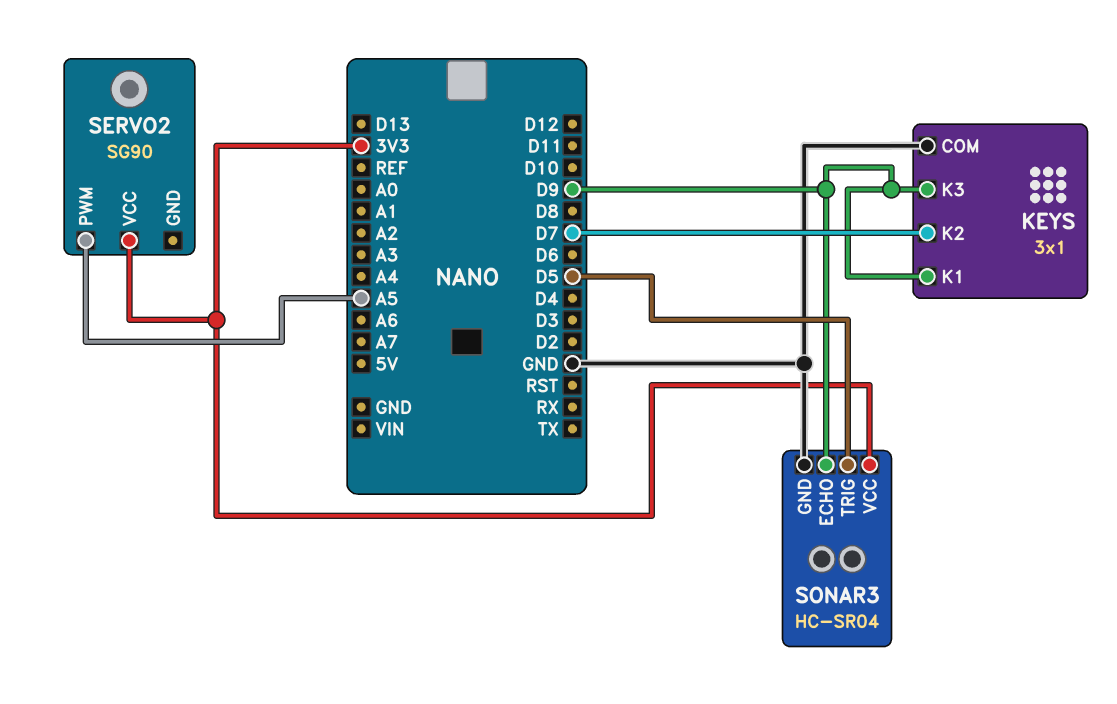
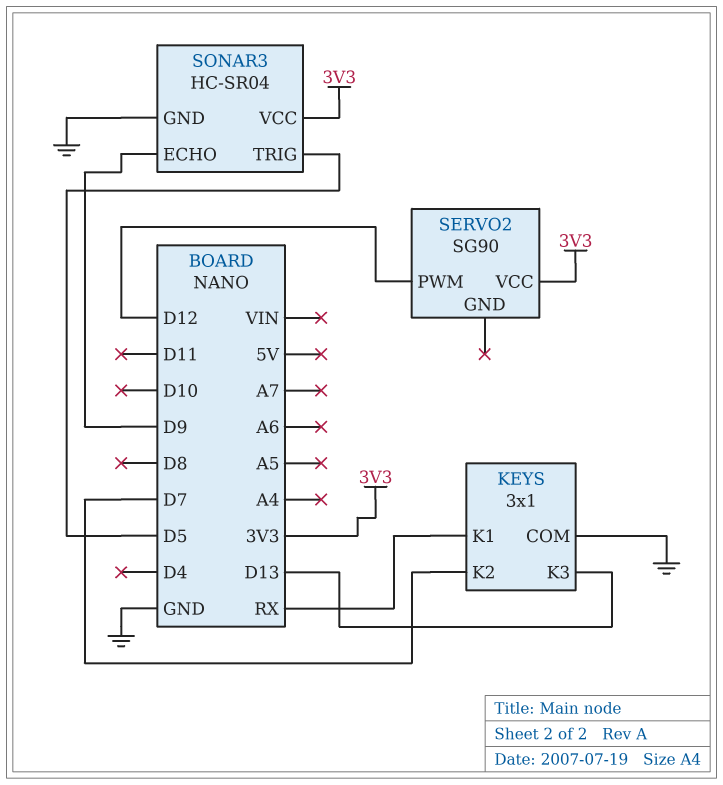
KEYS pin K1: D9 -> RX
KEYS pin K3: D9 -> D13
SERVO2 pin PWM: A5 -> D12

